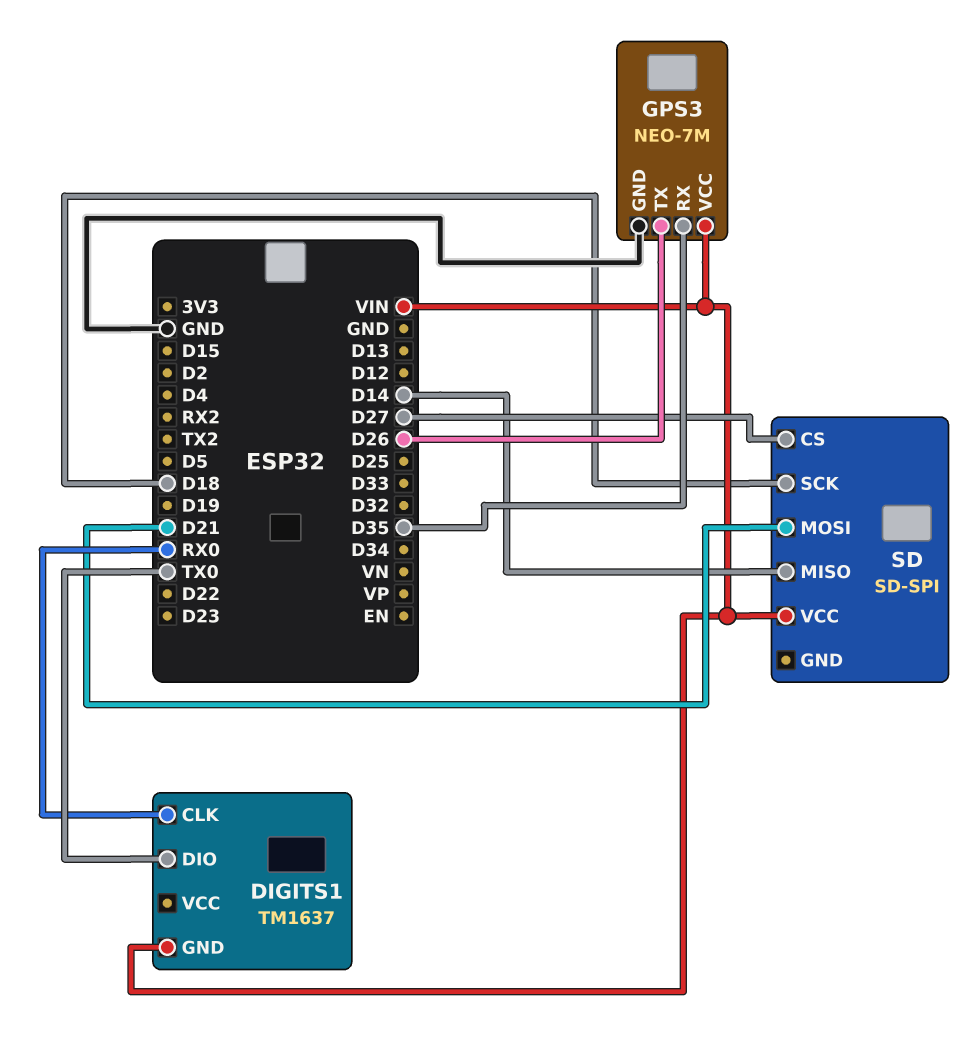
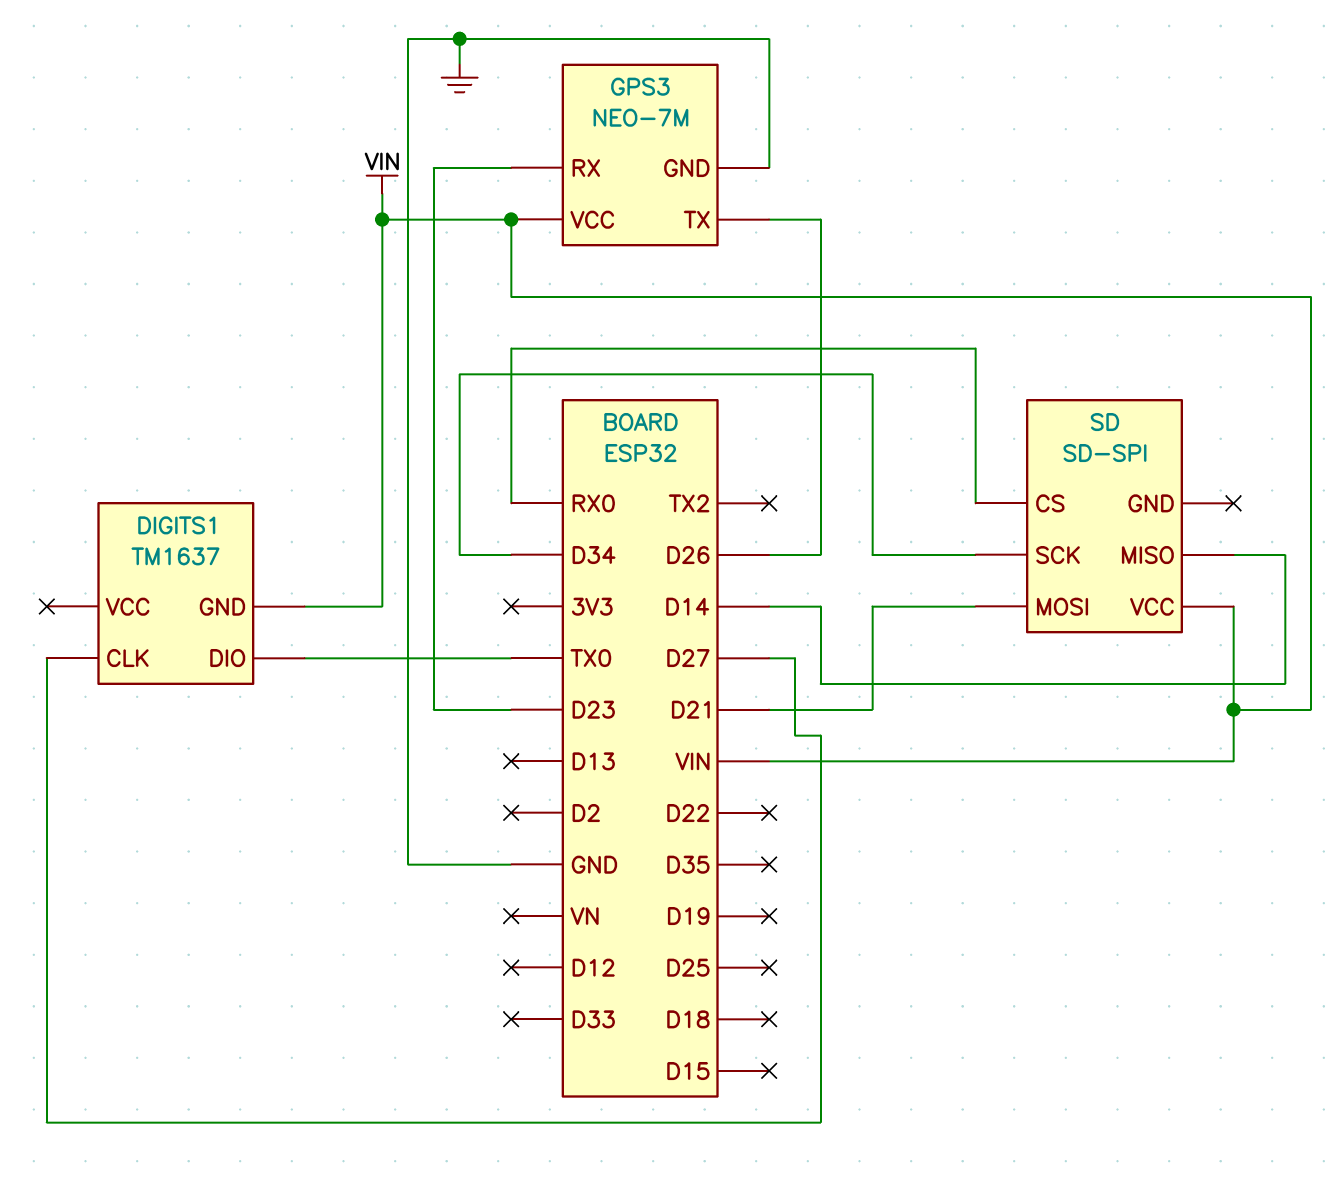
DIGITS1 pin CLK: RX0 -> D27
GPS3 pin RX: D35 -> D23
SD pin CS: D27 -> RX0
SD pin SCK: D18 -> D34

